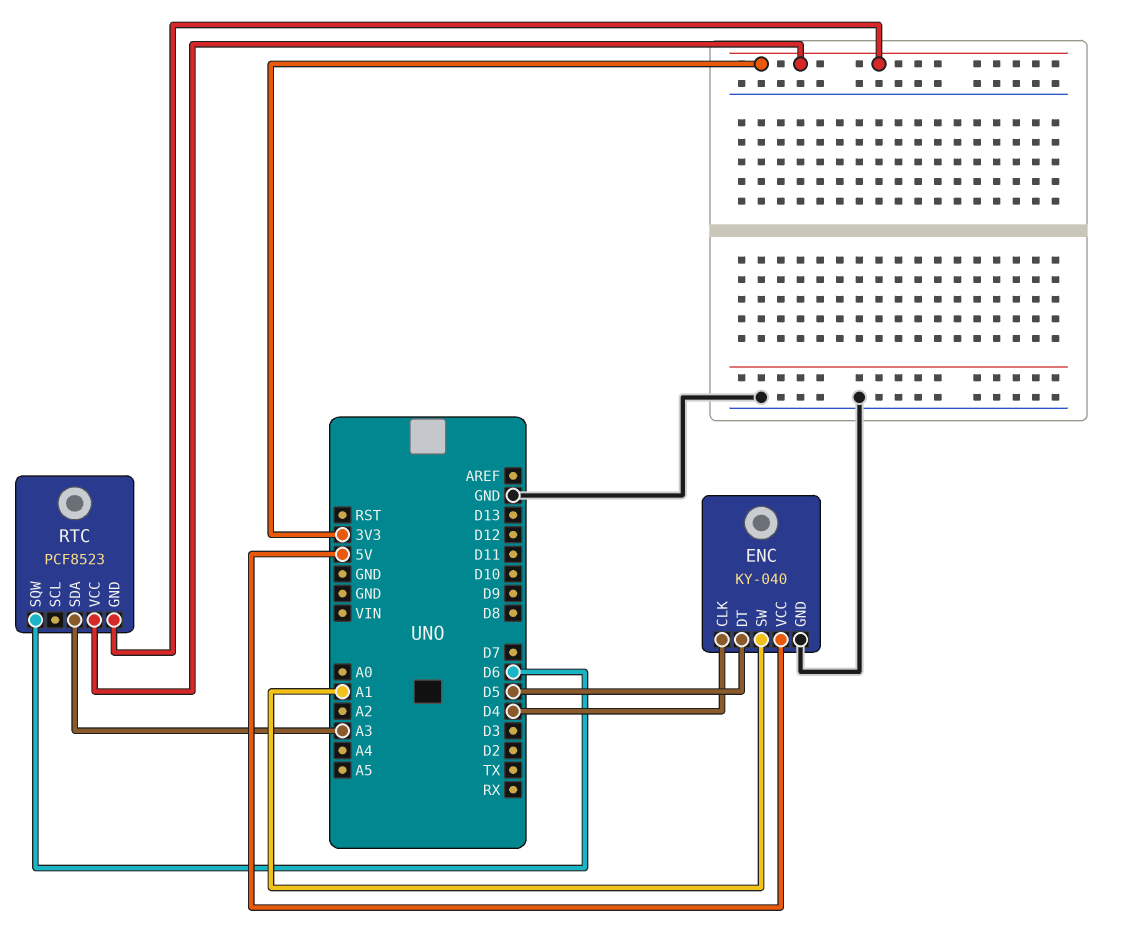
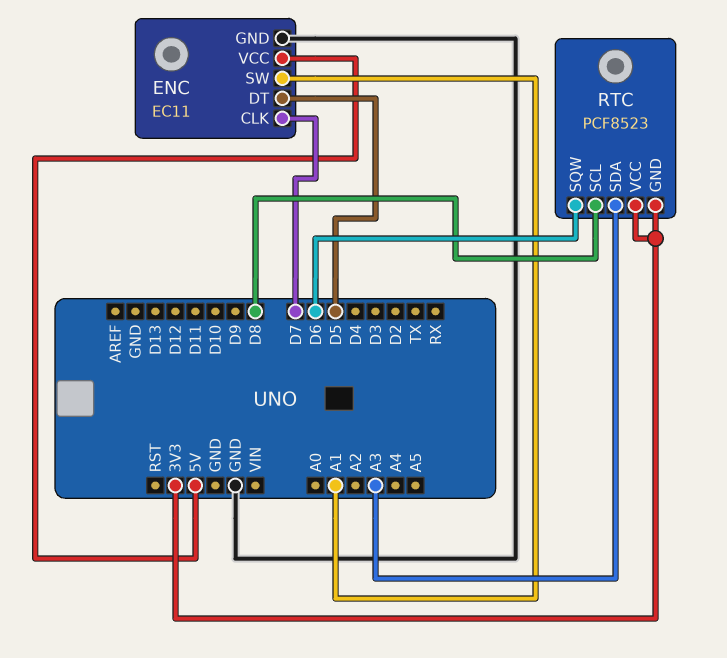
ENC: KY-040 -> EC11
ENC pin CLK: D4 -> D7
RTC pin SCL: none -> D8

